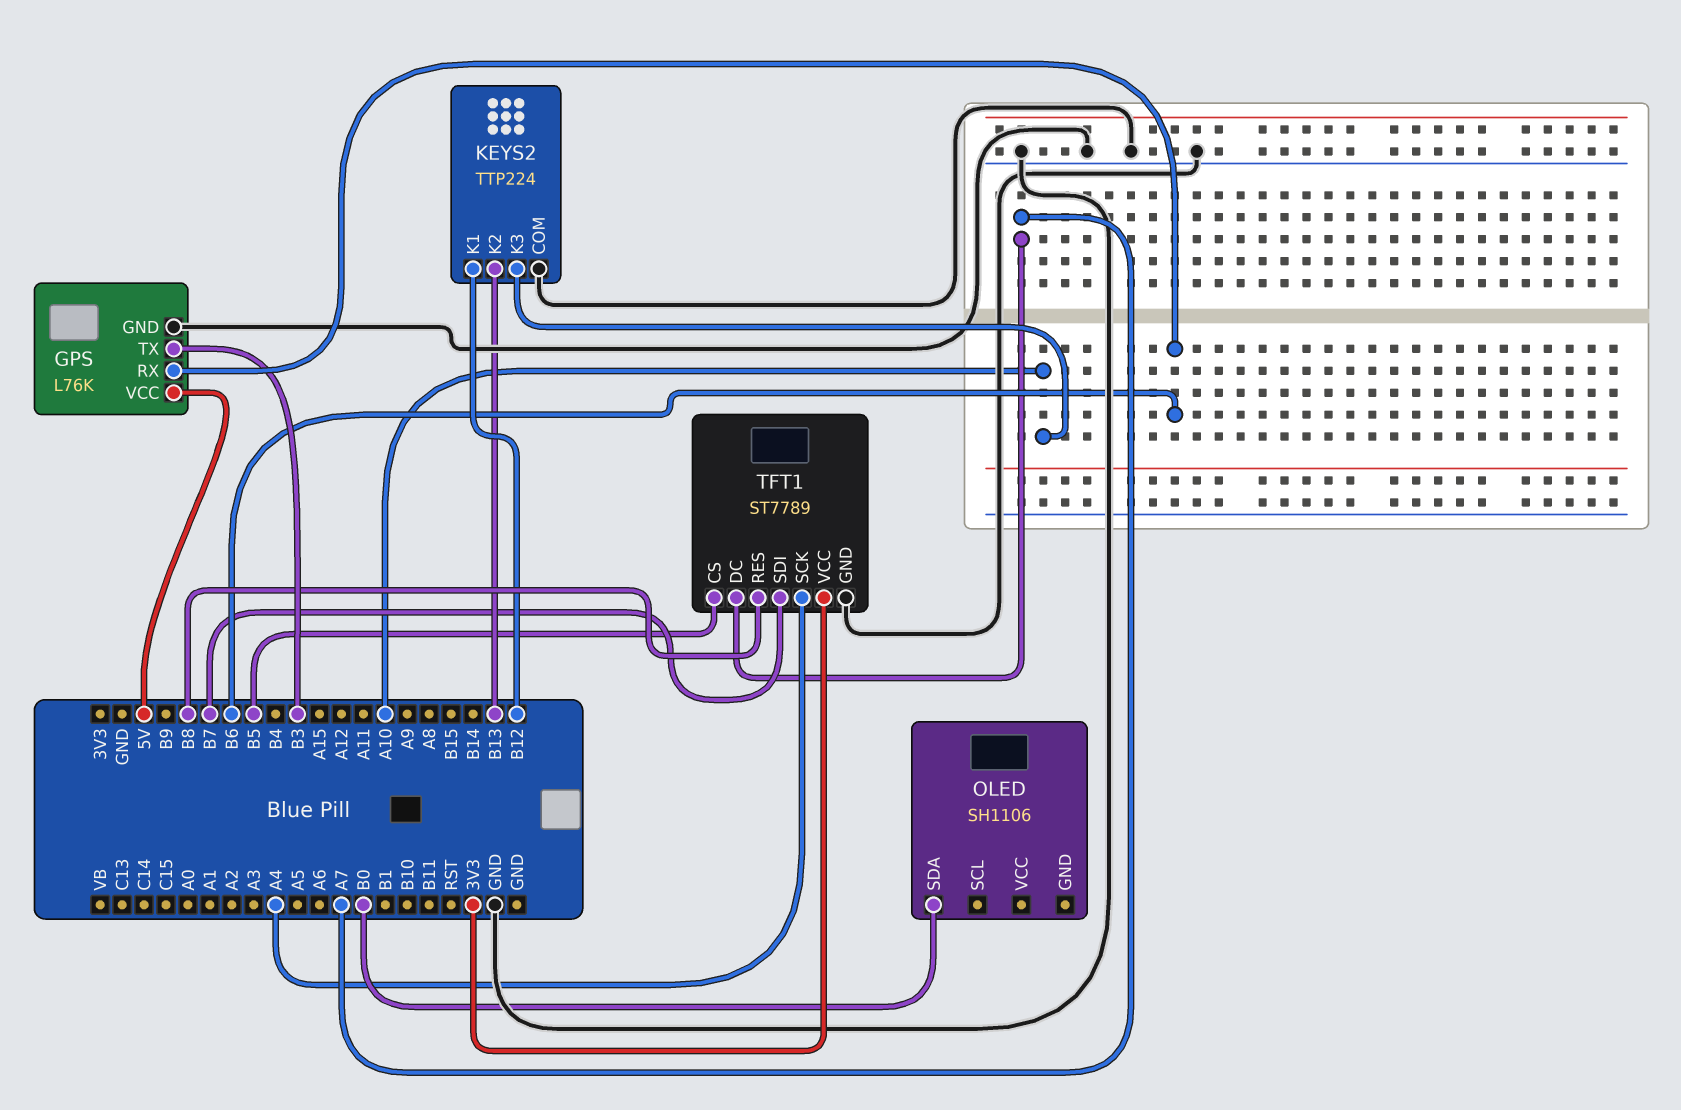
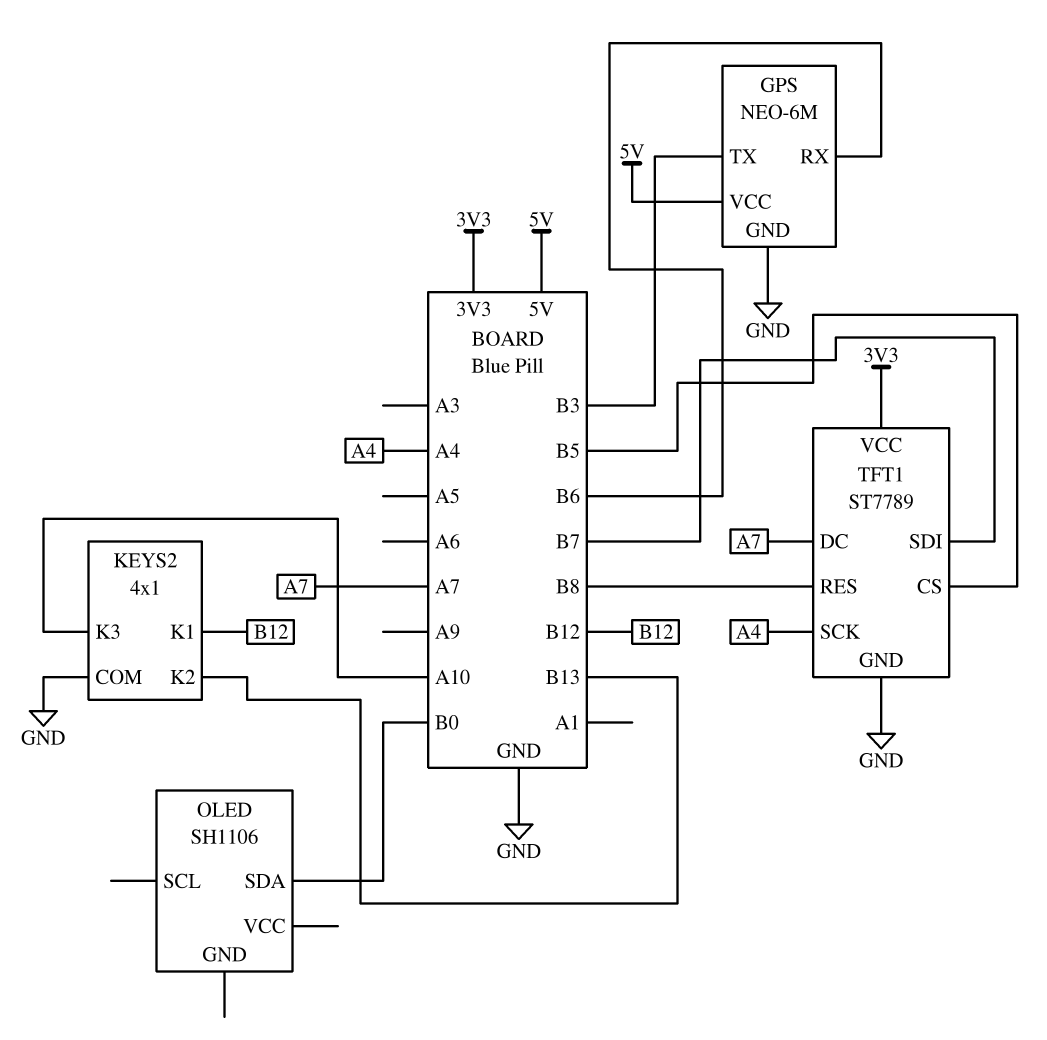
GPS: L76K -> NEO-6M
KEYS2: TTP224 -> 4x1

